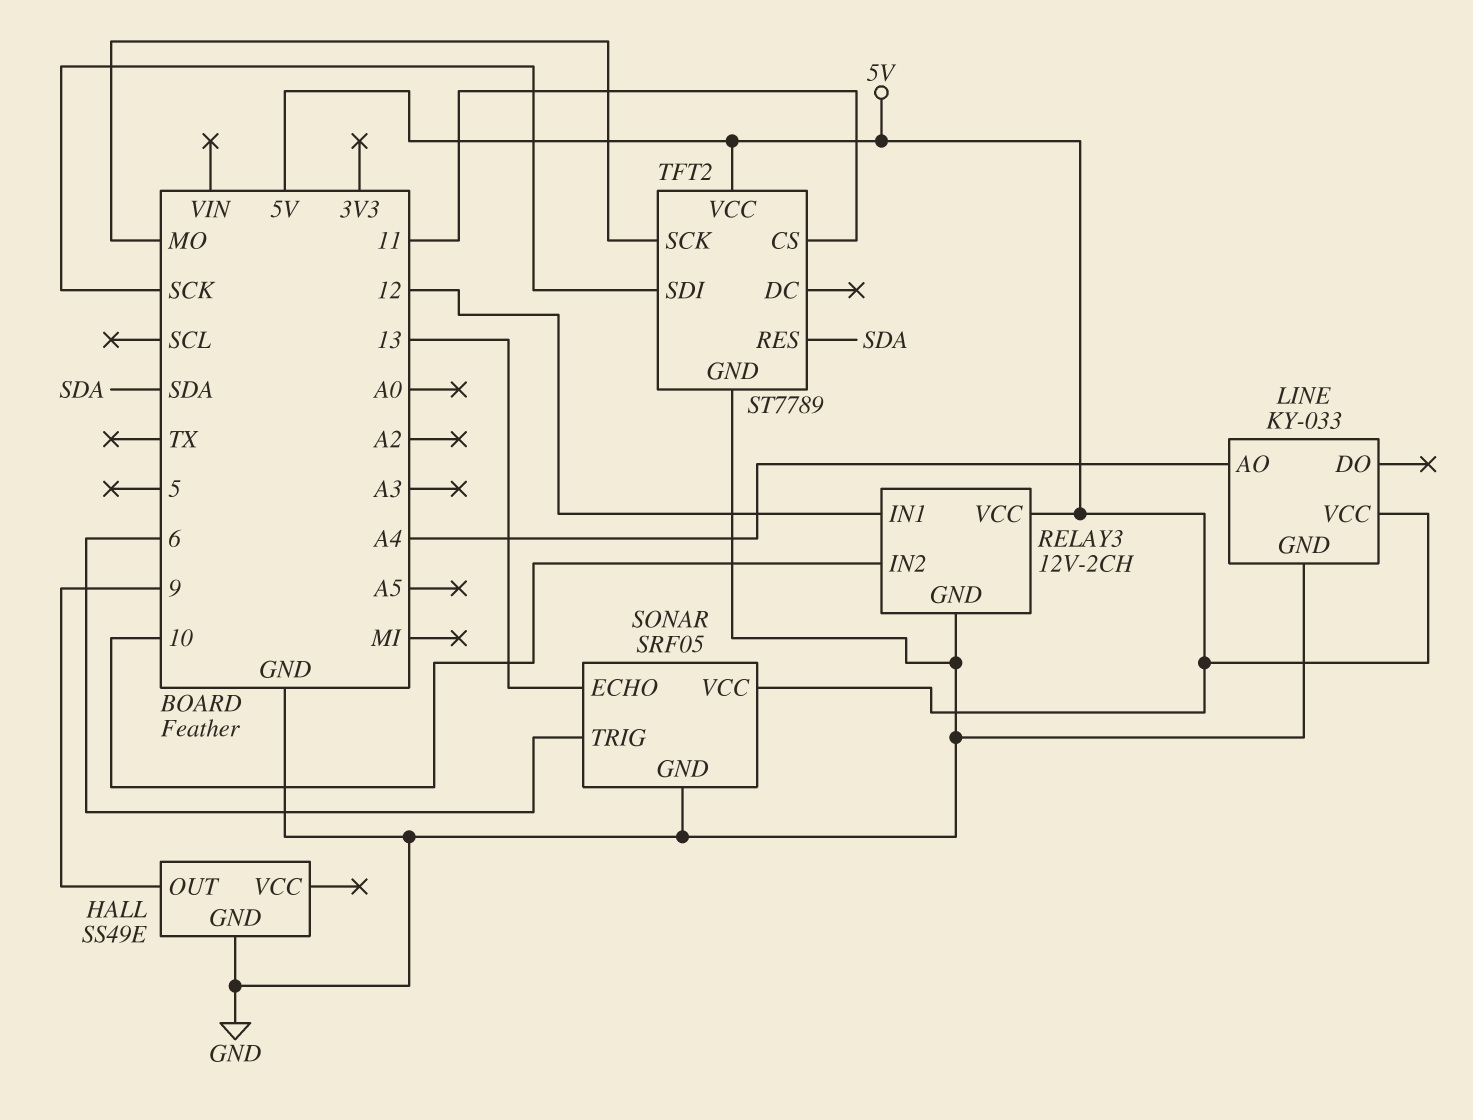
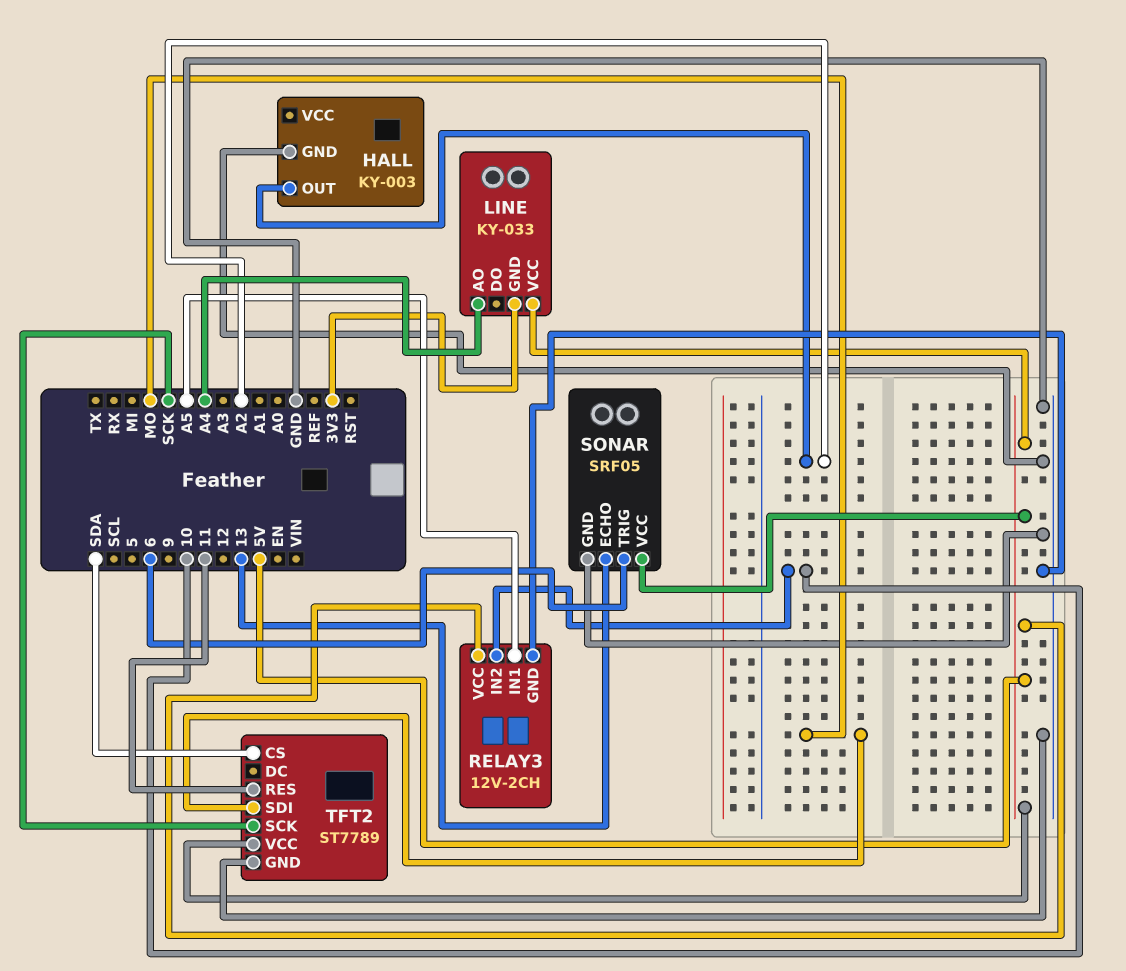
HALL: SS49E -> KY-003
HALL pin OUT: 9 -> A2
LINE pin GND: GND -> 3V3
RELAY3 pin IN1: 12 -> A5
TFT2 pin CS: 11 -> SDA
TFT2 pin RES: SDA -> 11
TFT2 pin SCK: MO -> SCK
TFT2 pin SDI: SCK -> MO

